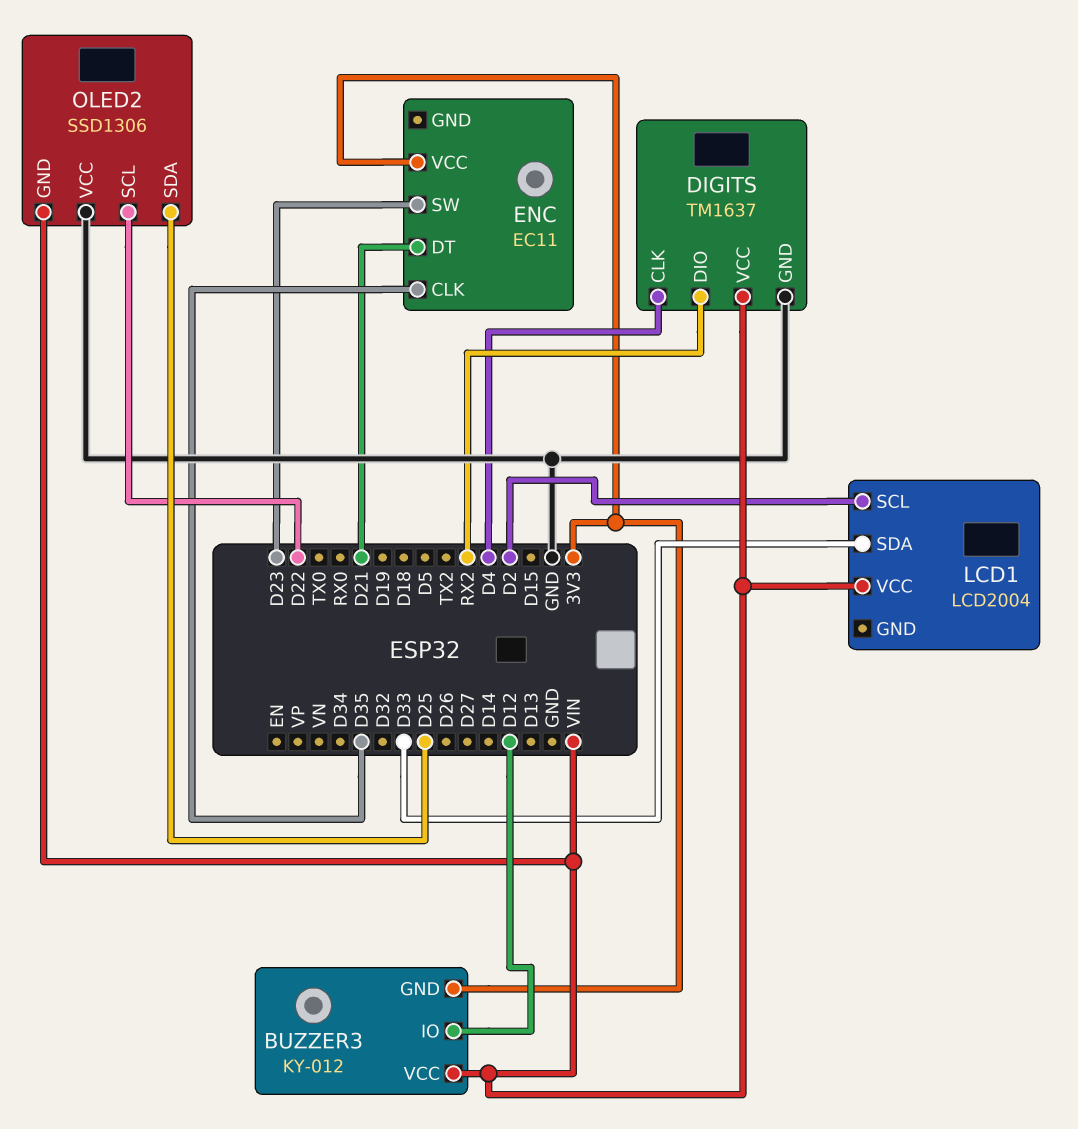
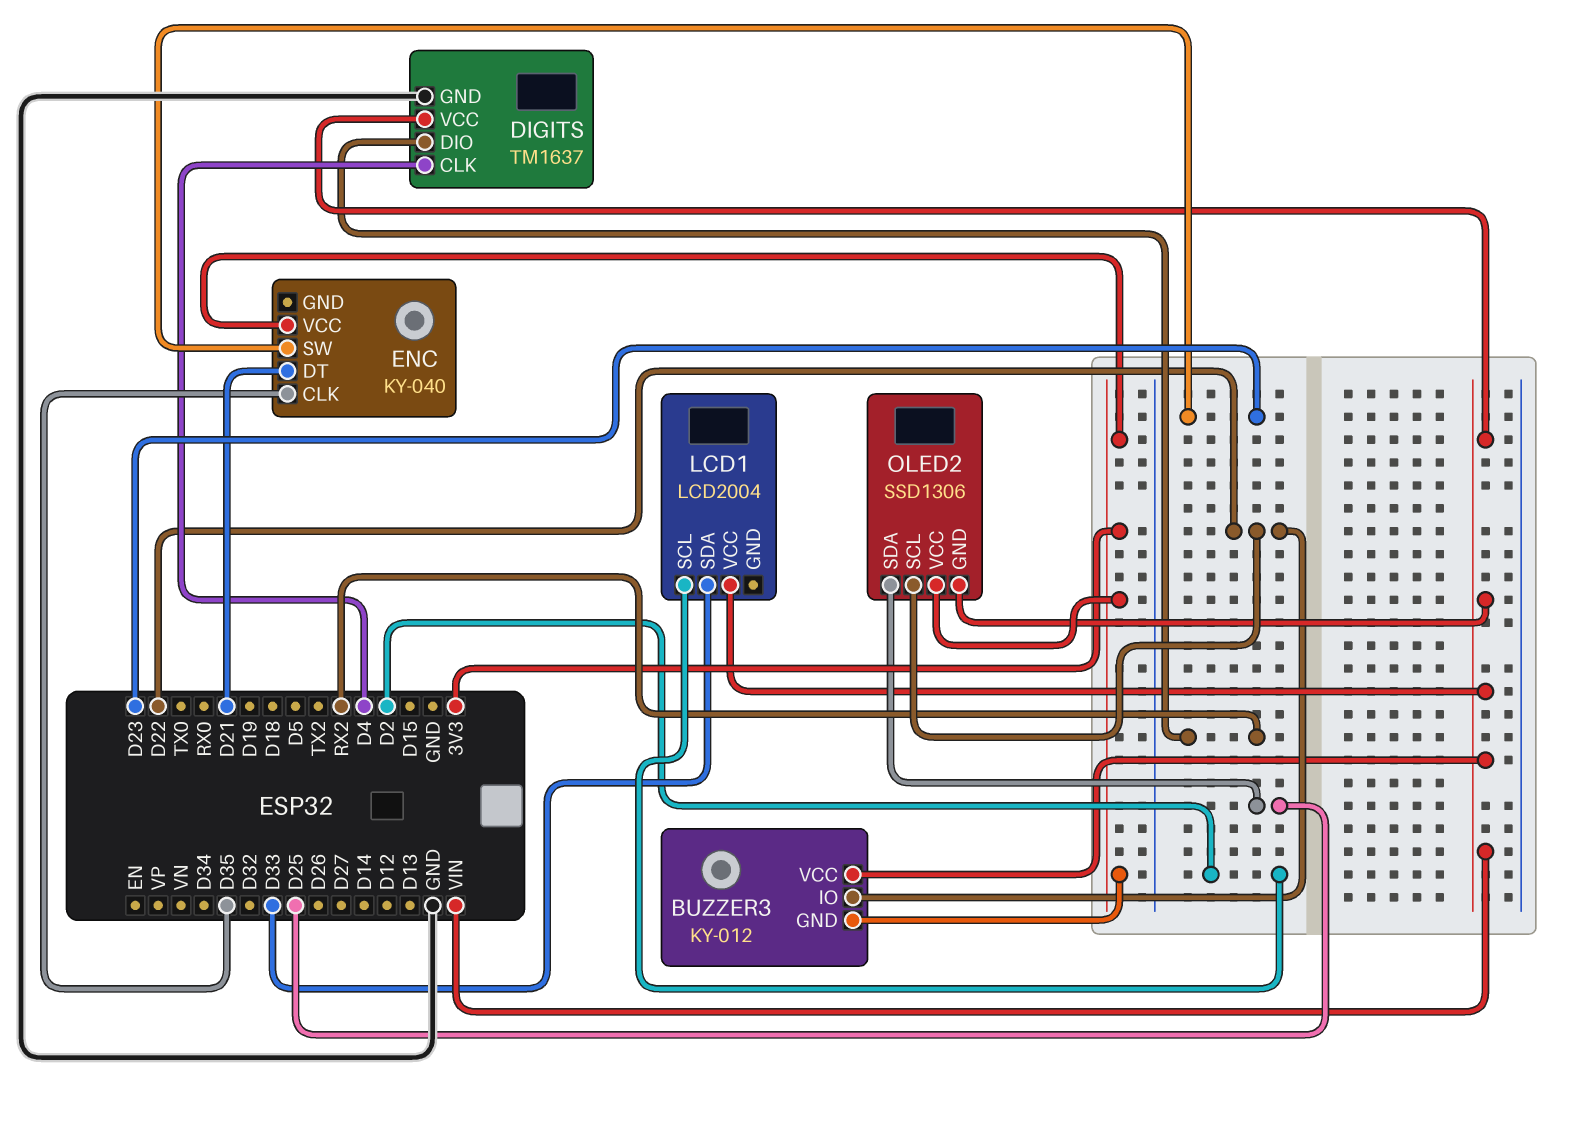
BUZZER3 pin IO: D12 -> D22
ENC: EC11 -> KY-040
OLED2 pin VCC: GND -> 3V3

